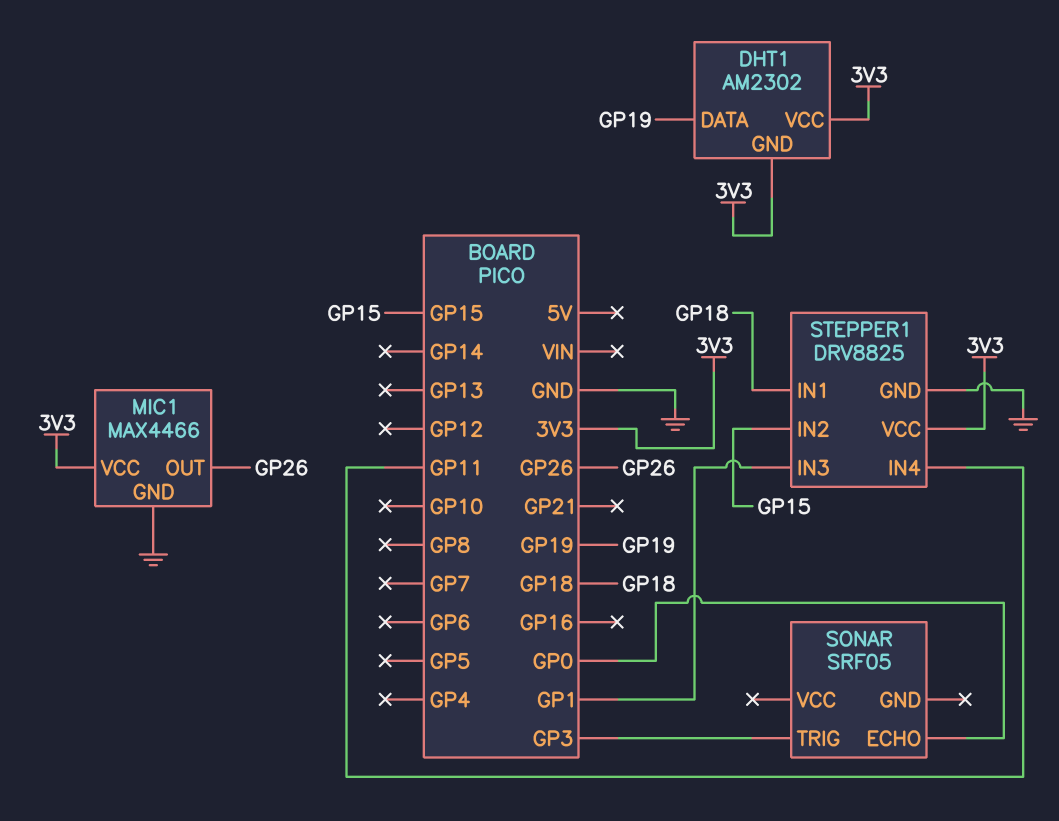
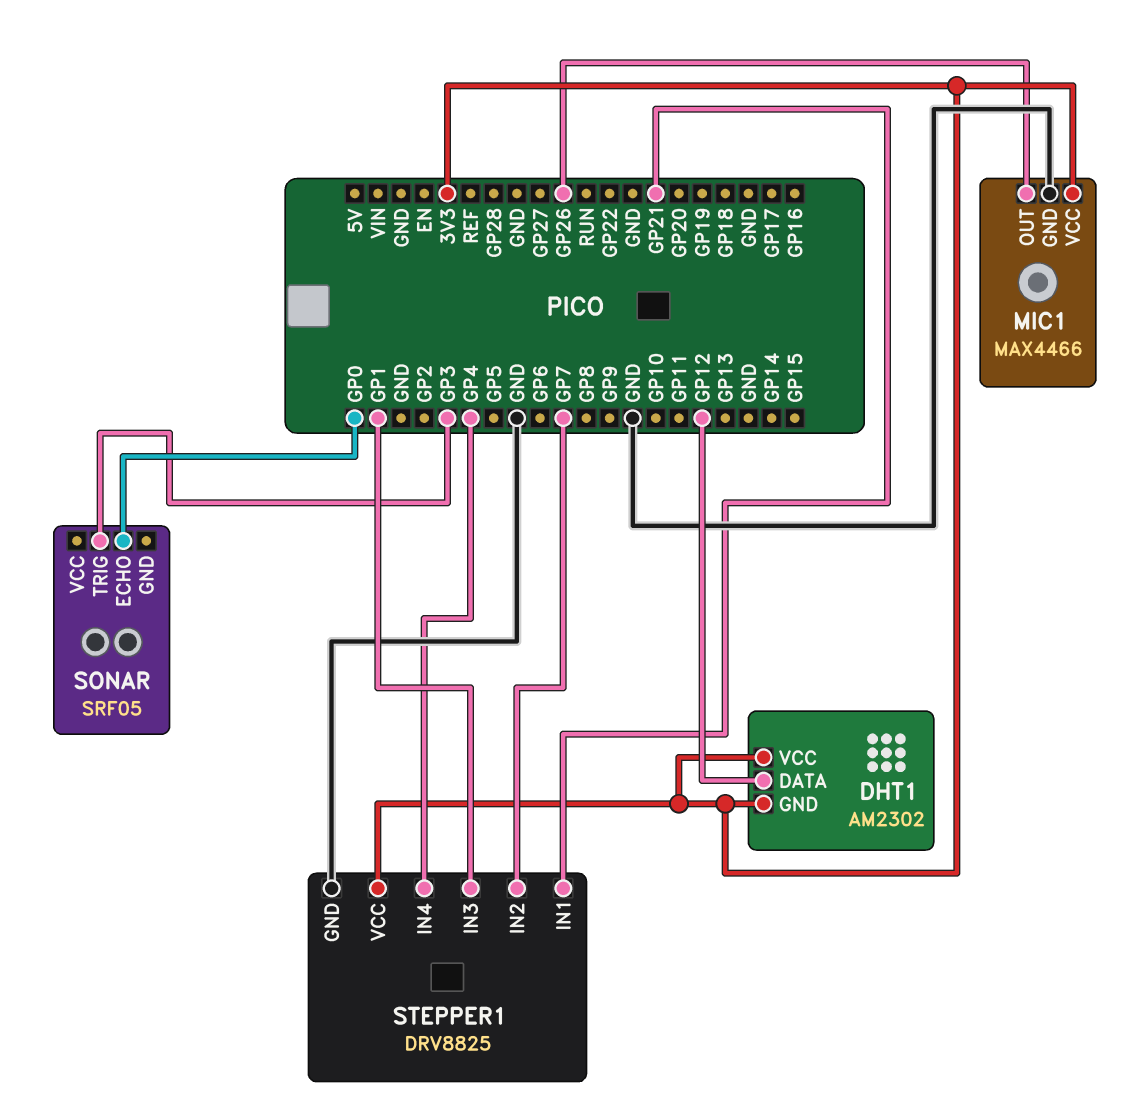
DHT1 pin DATA: GP19 -> GP12
STEPPER1 pin IN1: GP18 -> GP21
STEPPER1 pin IN2: GP15 -> GP7
STEPPER1 pin IN4: GP11 -> GP4

